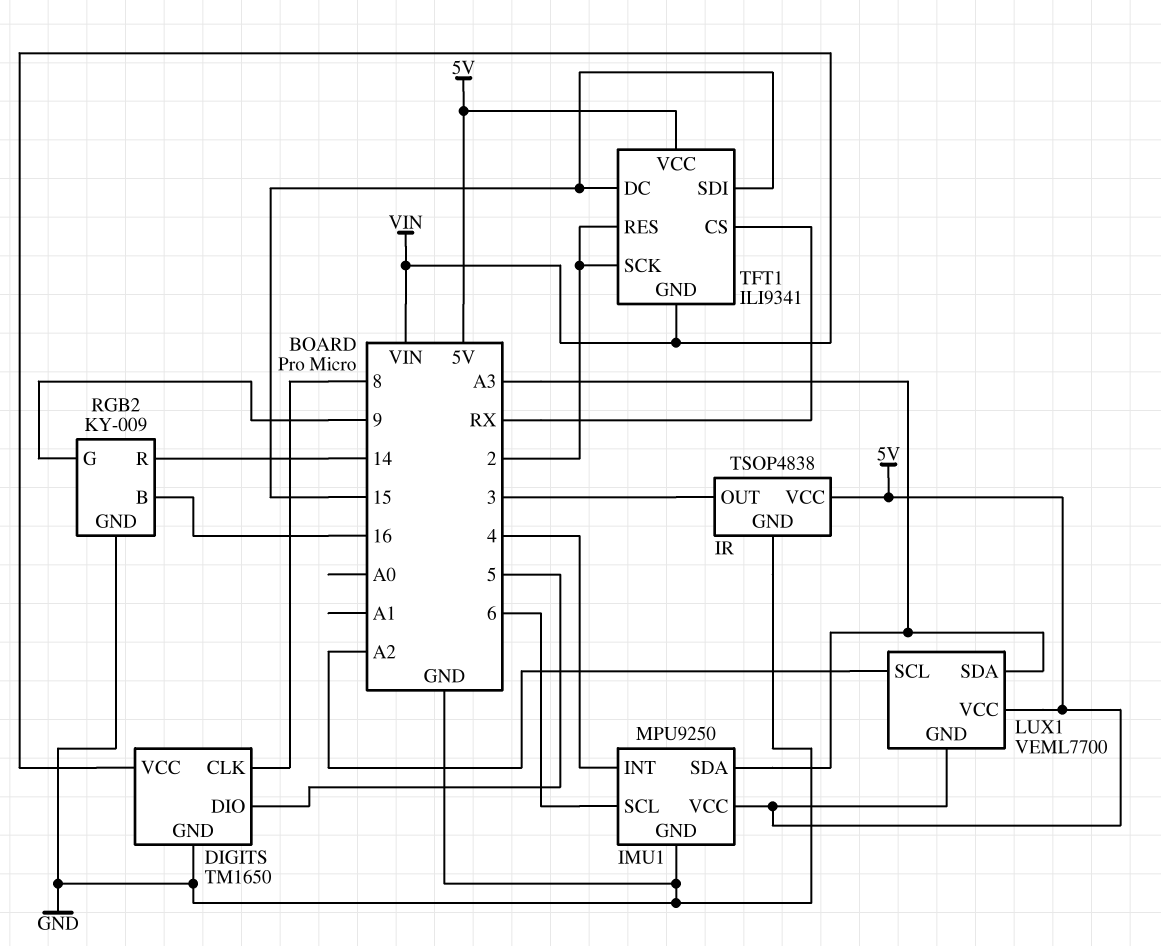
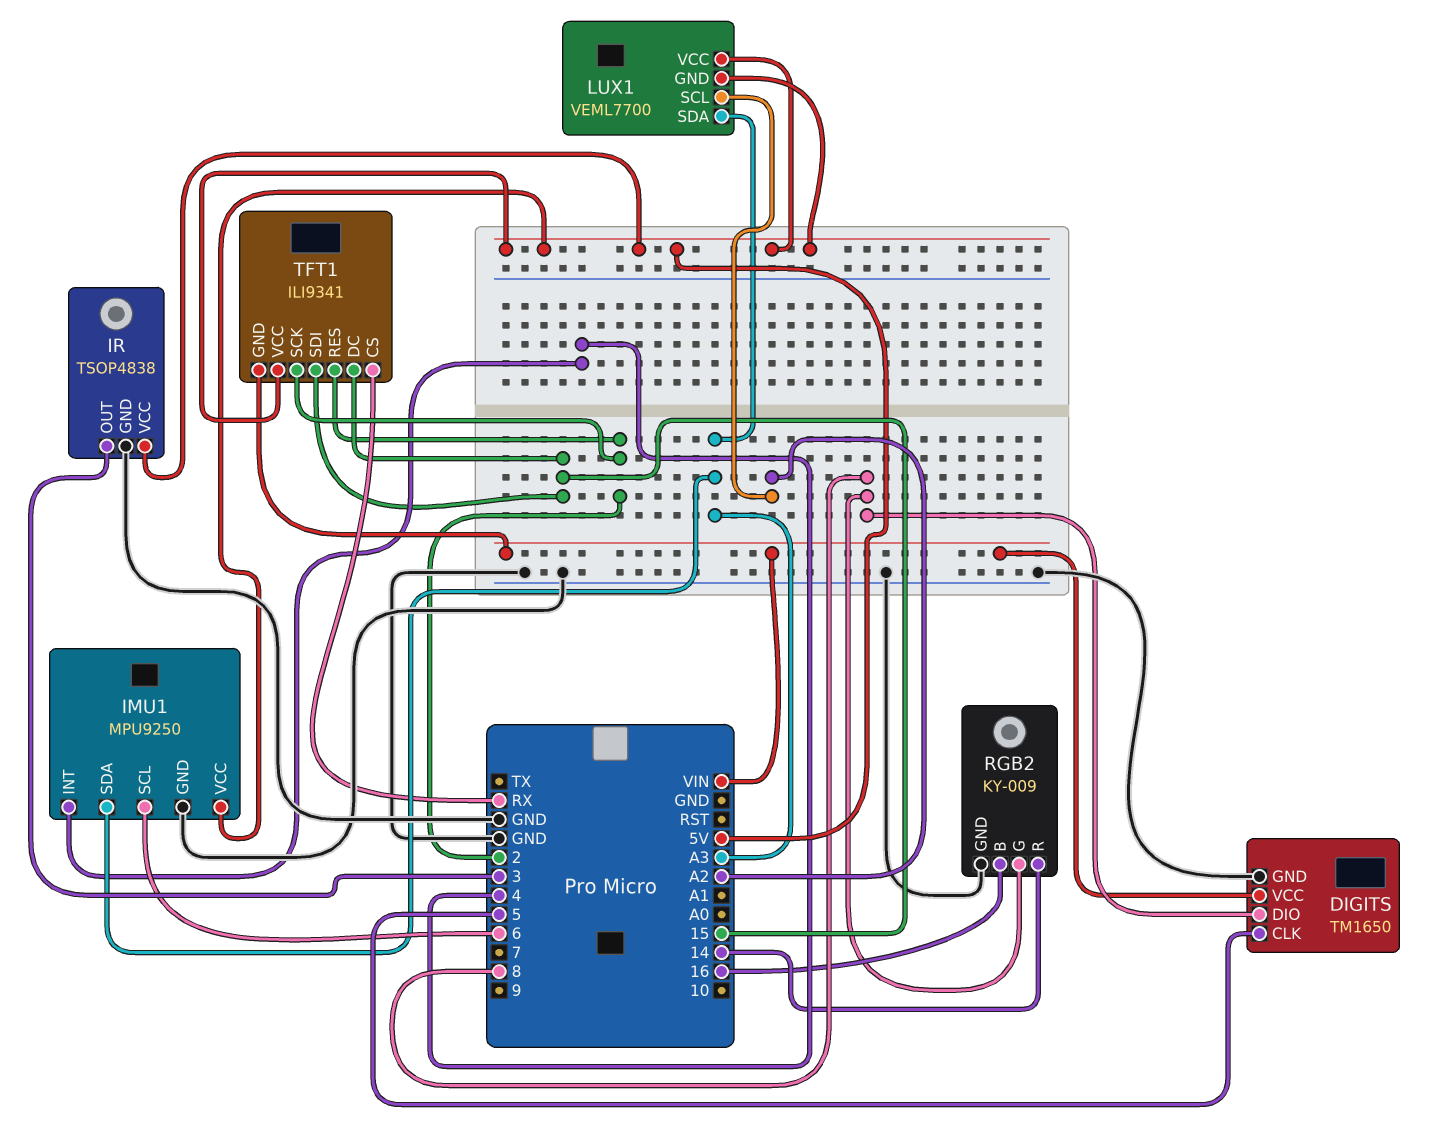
DIGITS pin CLK: 8 -> 5
DIGITS pin DIO: 5 -> 8
RGB2 pin G: 9 -> 8

